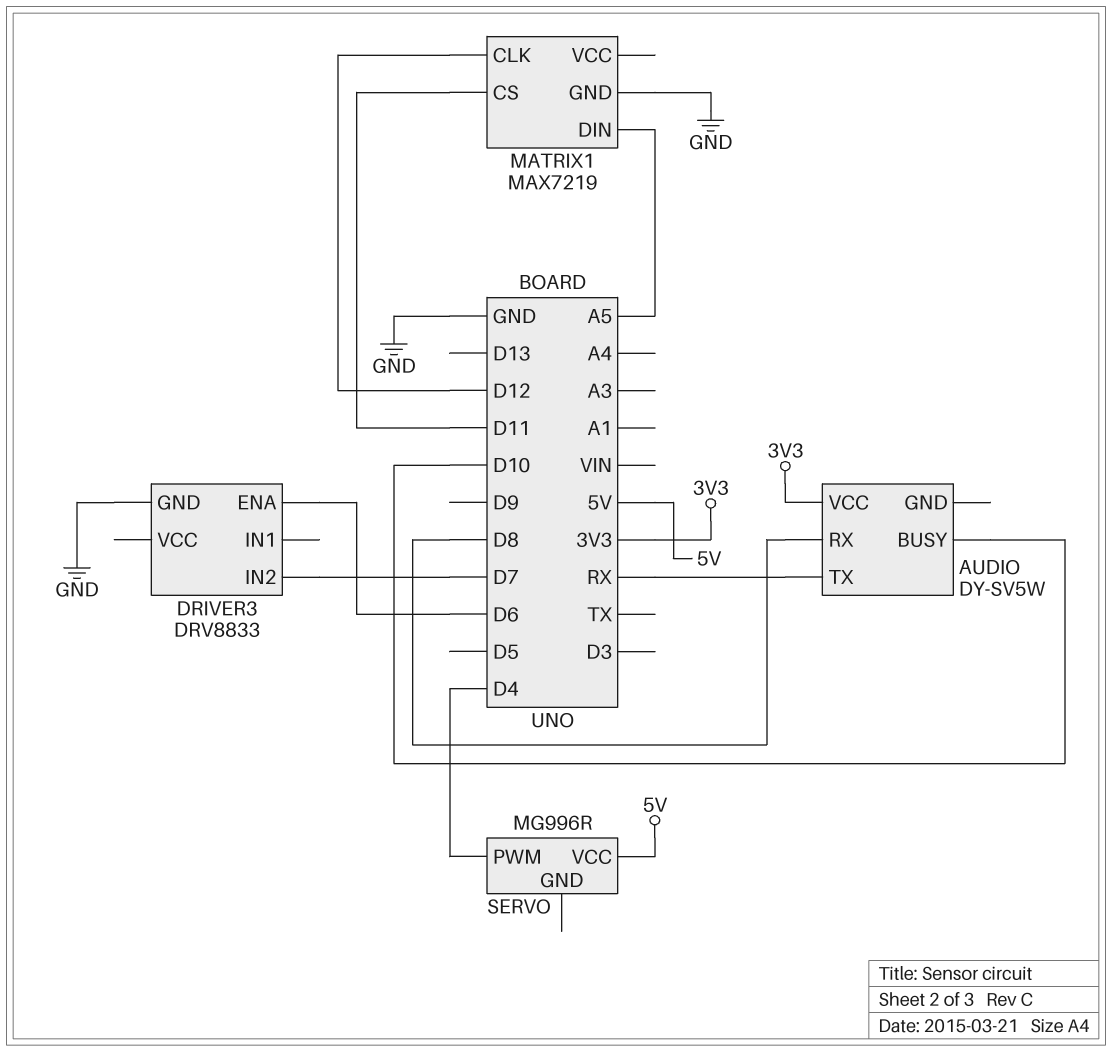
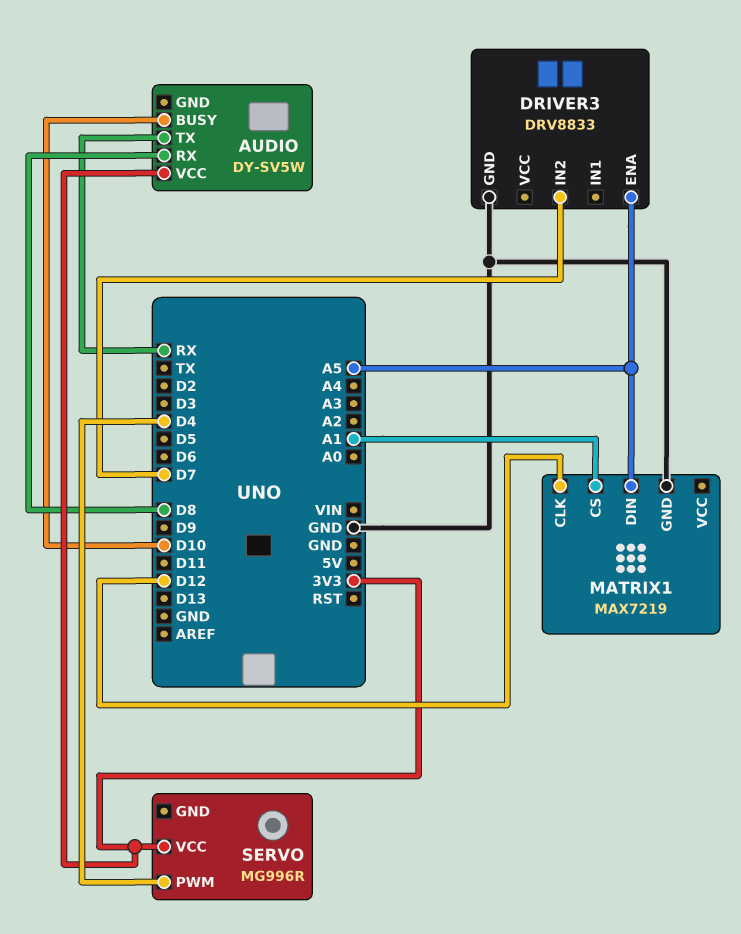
DRIVER3 pin ENA: D6 -> A5
MATRIX1 pin CS: D11 -> A1
SERVO pin VCC: 5V -> 3V3

